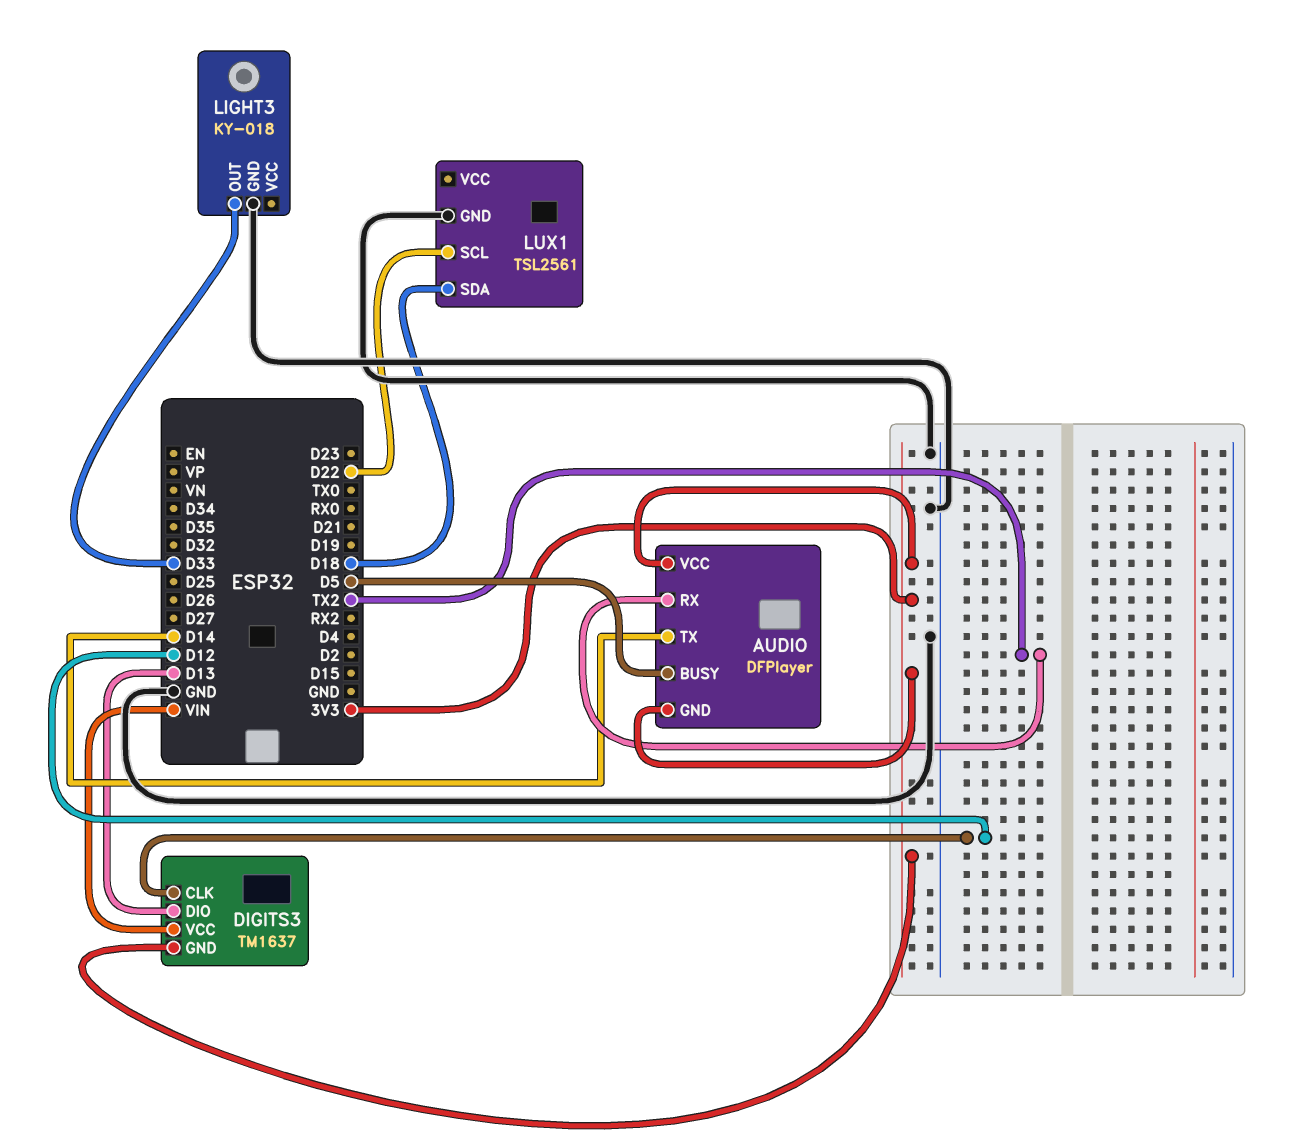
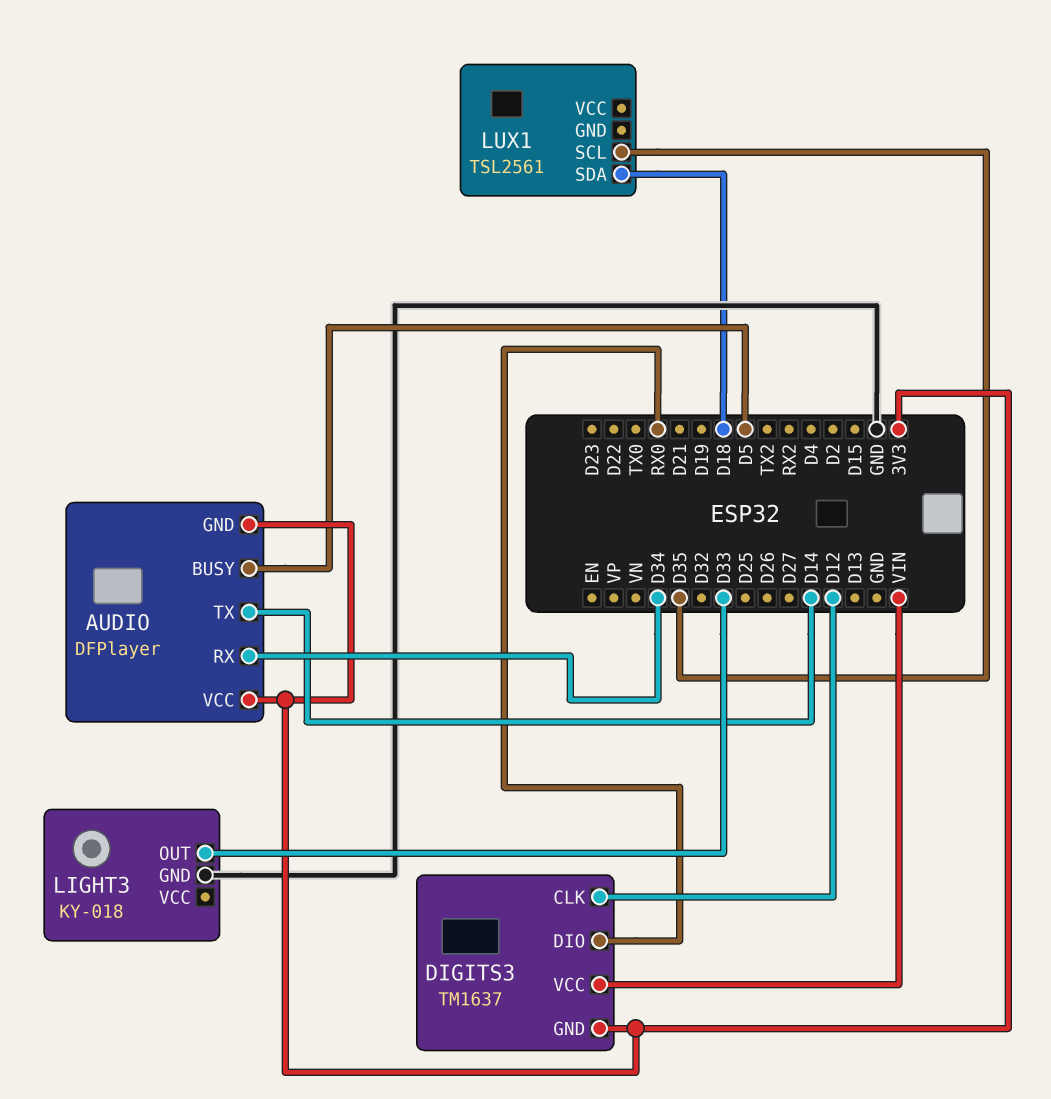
AUDIO pin RX: TX2 -> D34
DIGITS3 pin DIO: D13 -> RX0
LUX1 pin GND: GND -> none
LUX1 pin SCL: D22 -> D35

